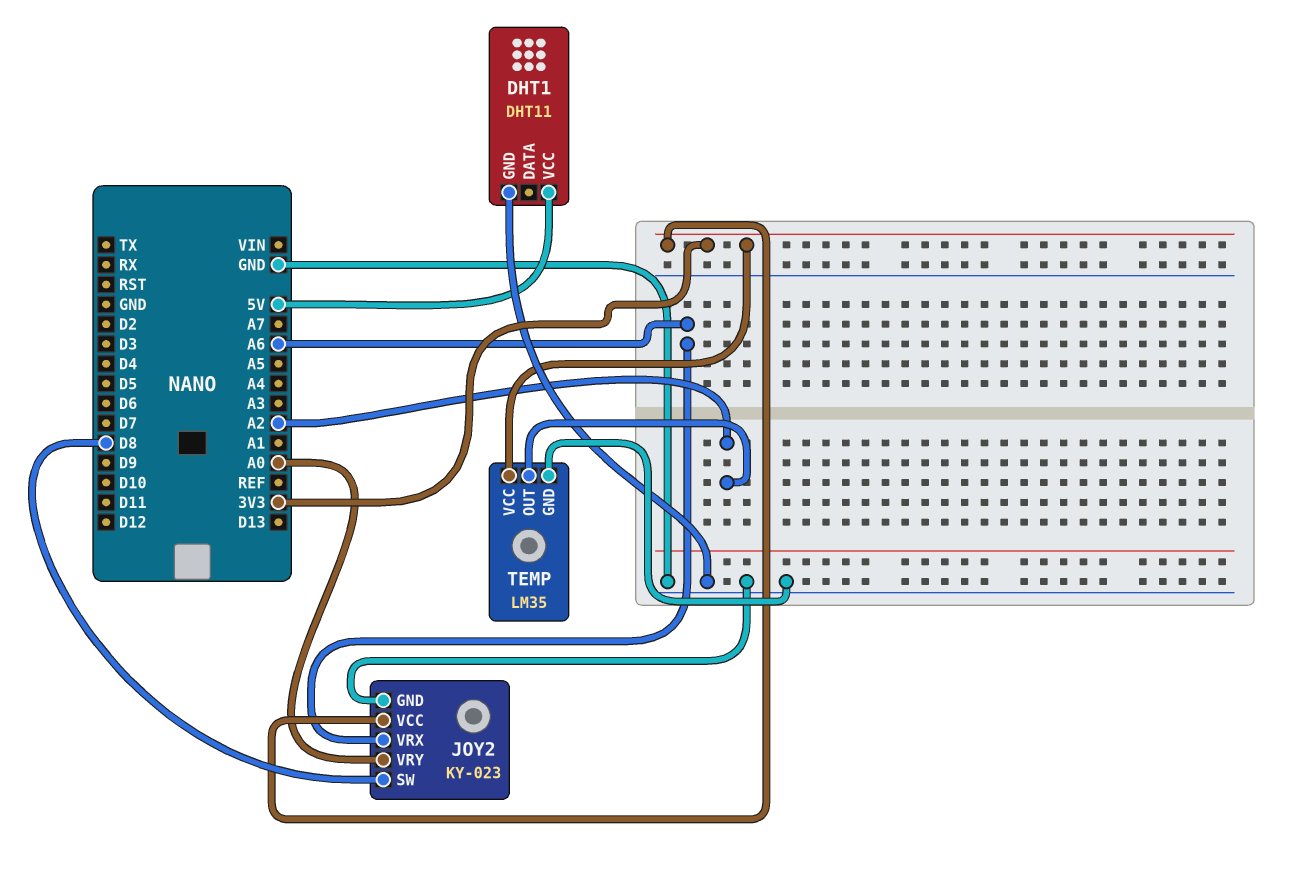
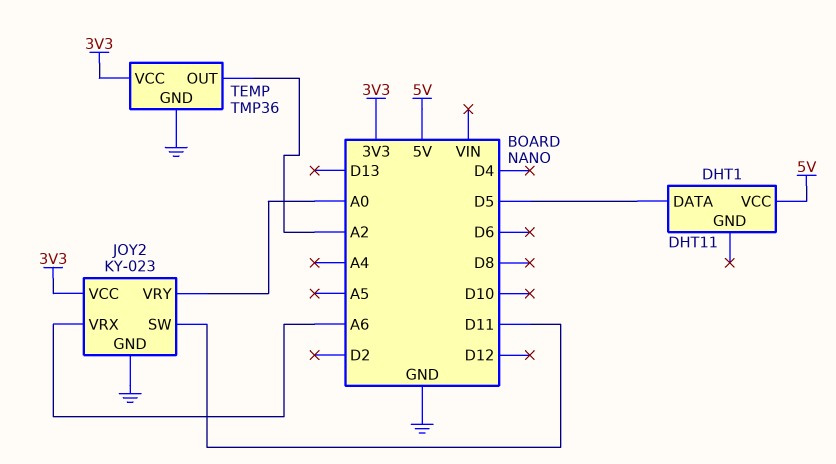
DHT1 pin DATA: none -> D5
DHT1 pin GND: GND -> none
JOY2 pin SW: D8 -> D11
TEMP: LM35 -> TMP36

